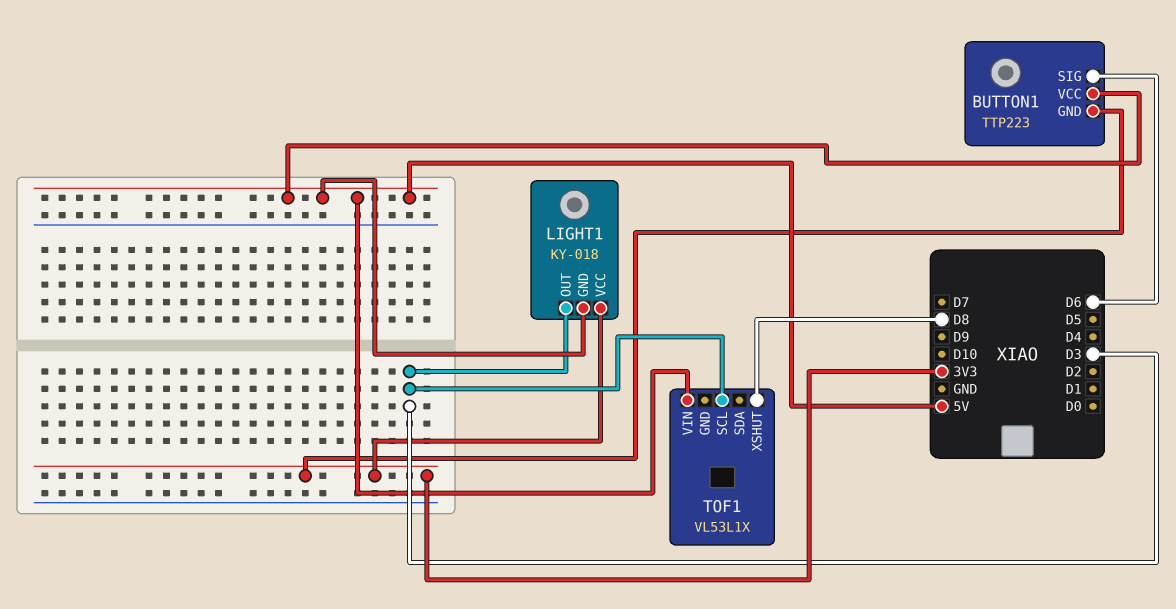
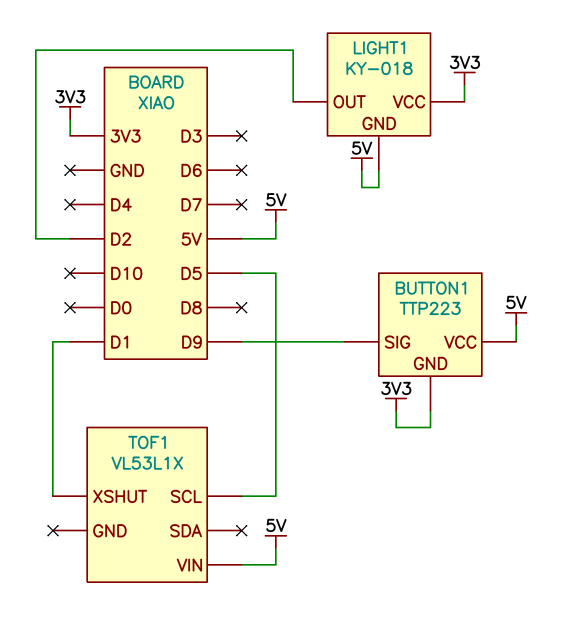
BUTTON1 pin SIG: D6 -> D9
LIGHT1 pin OUT: D3 -> D2
TOF1 pin SCL: D3 -> D5
TOF1 pin XSHUT: D8 -> D1

